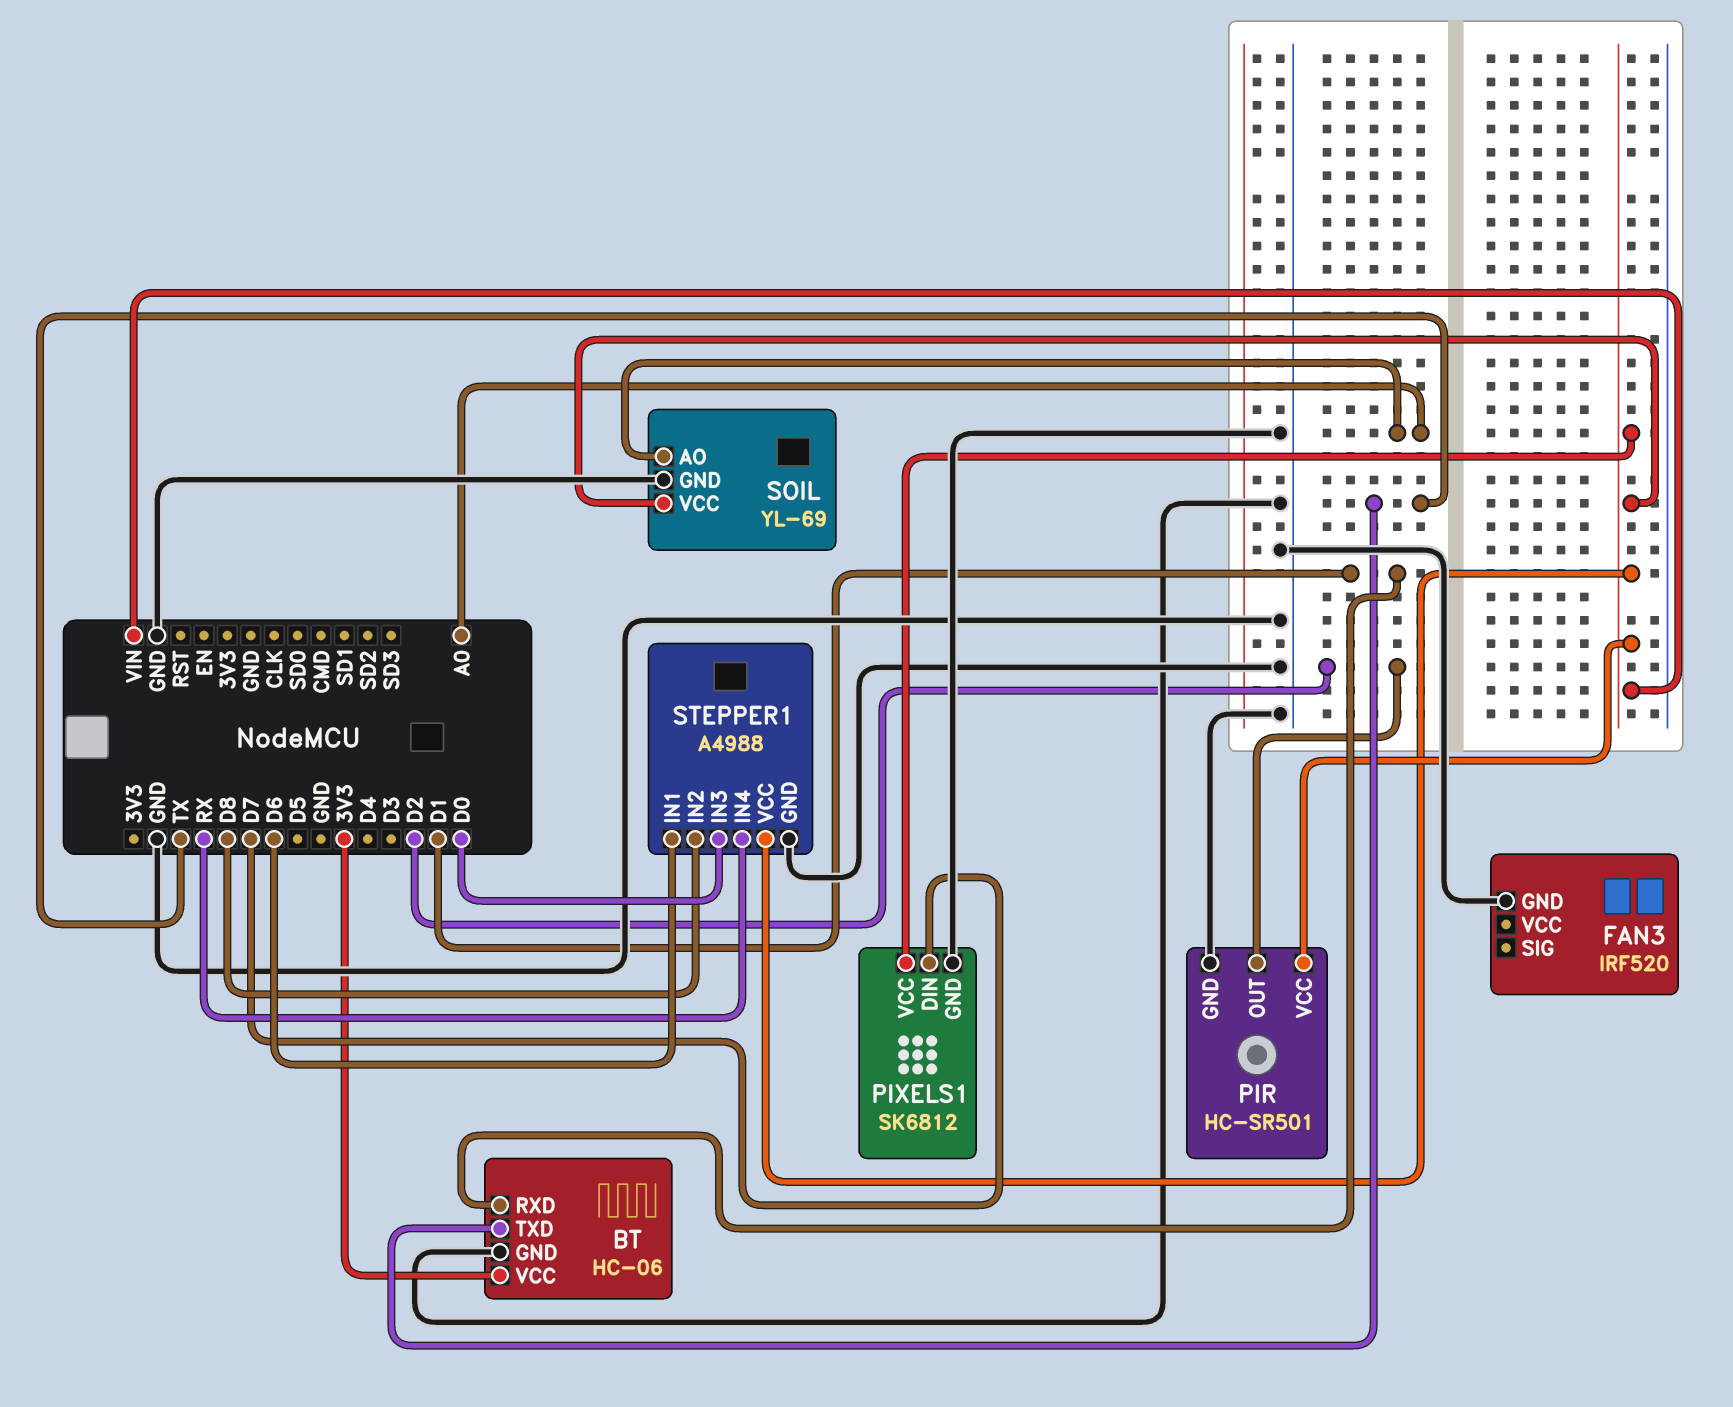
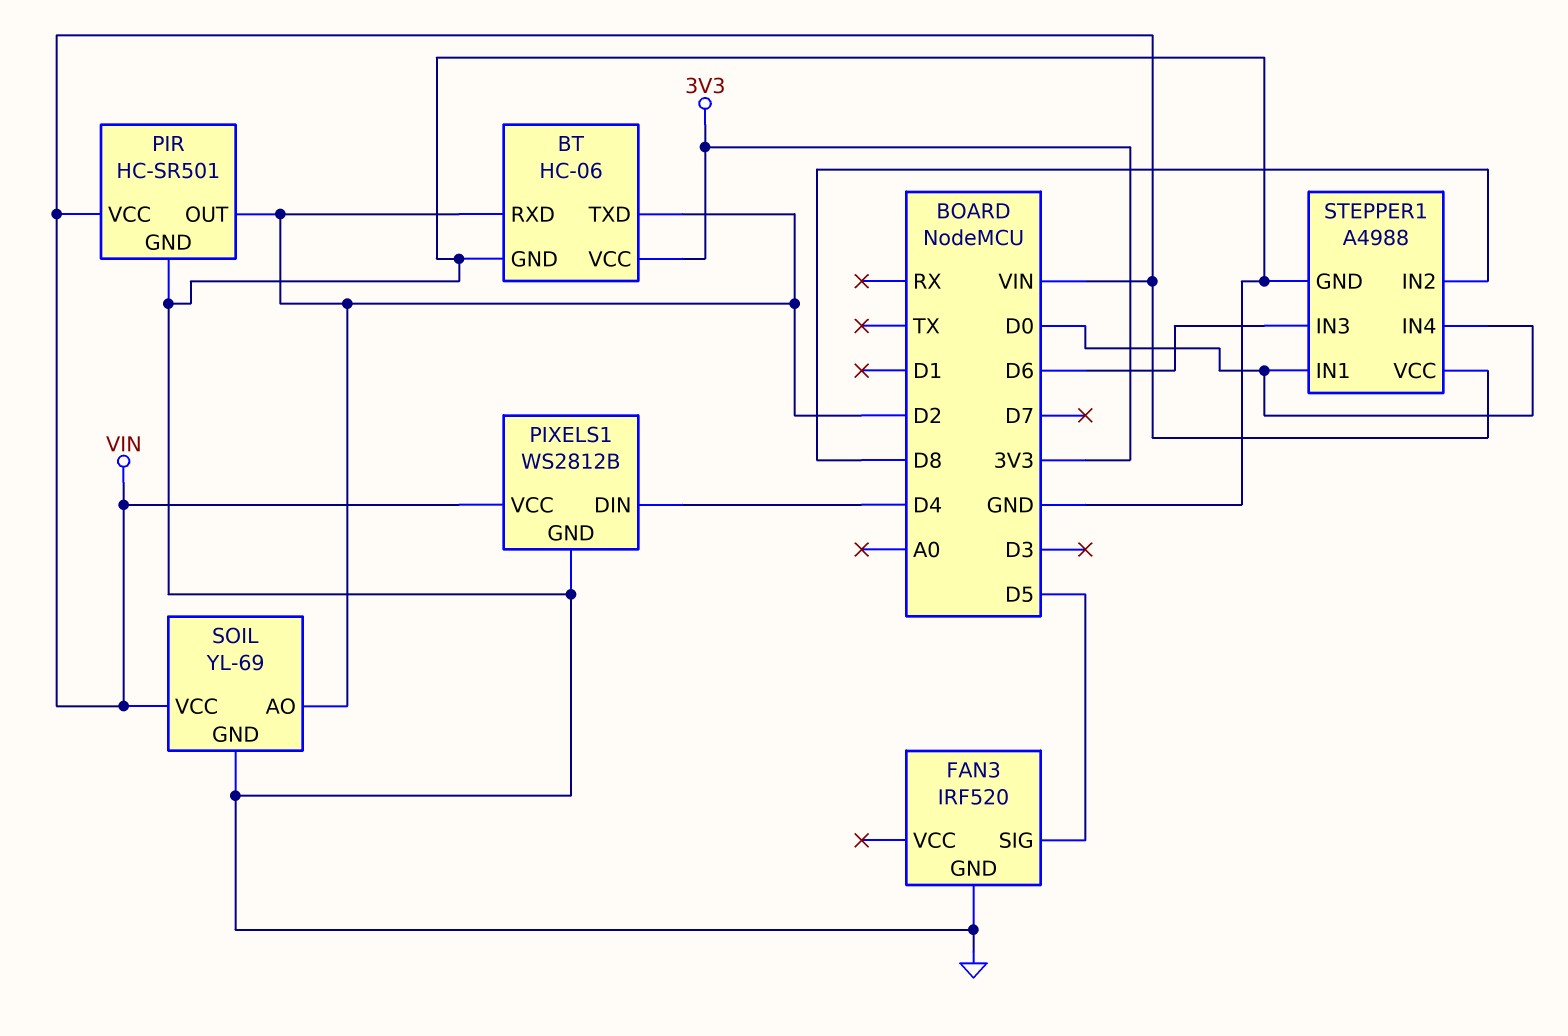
BT pin RXD: D1 -> D2
BT pin TXD: TX -> D2
FAN3 pin SIG: none -> D5
PIXELS1: SK6812 -> WS2812B
PIXELS1 pin DIN: D7 -> D4
SOIL pin AO: A0 -> D2
STEPPER1 pin IN1: D6 -> D0
STEPPER1 pin IN3: D0 -> D6
STEPPER1 pin IN4: RX -> D0

